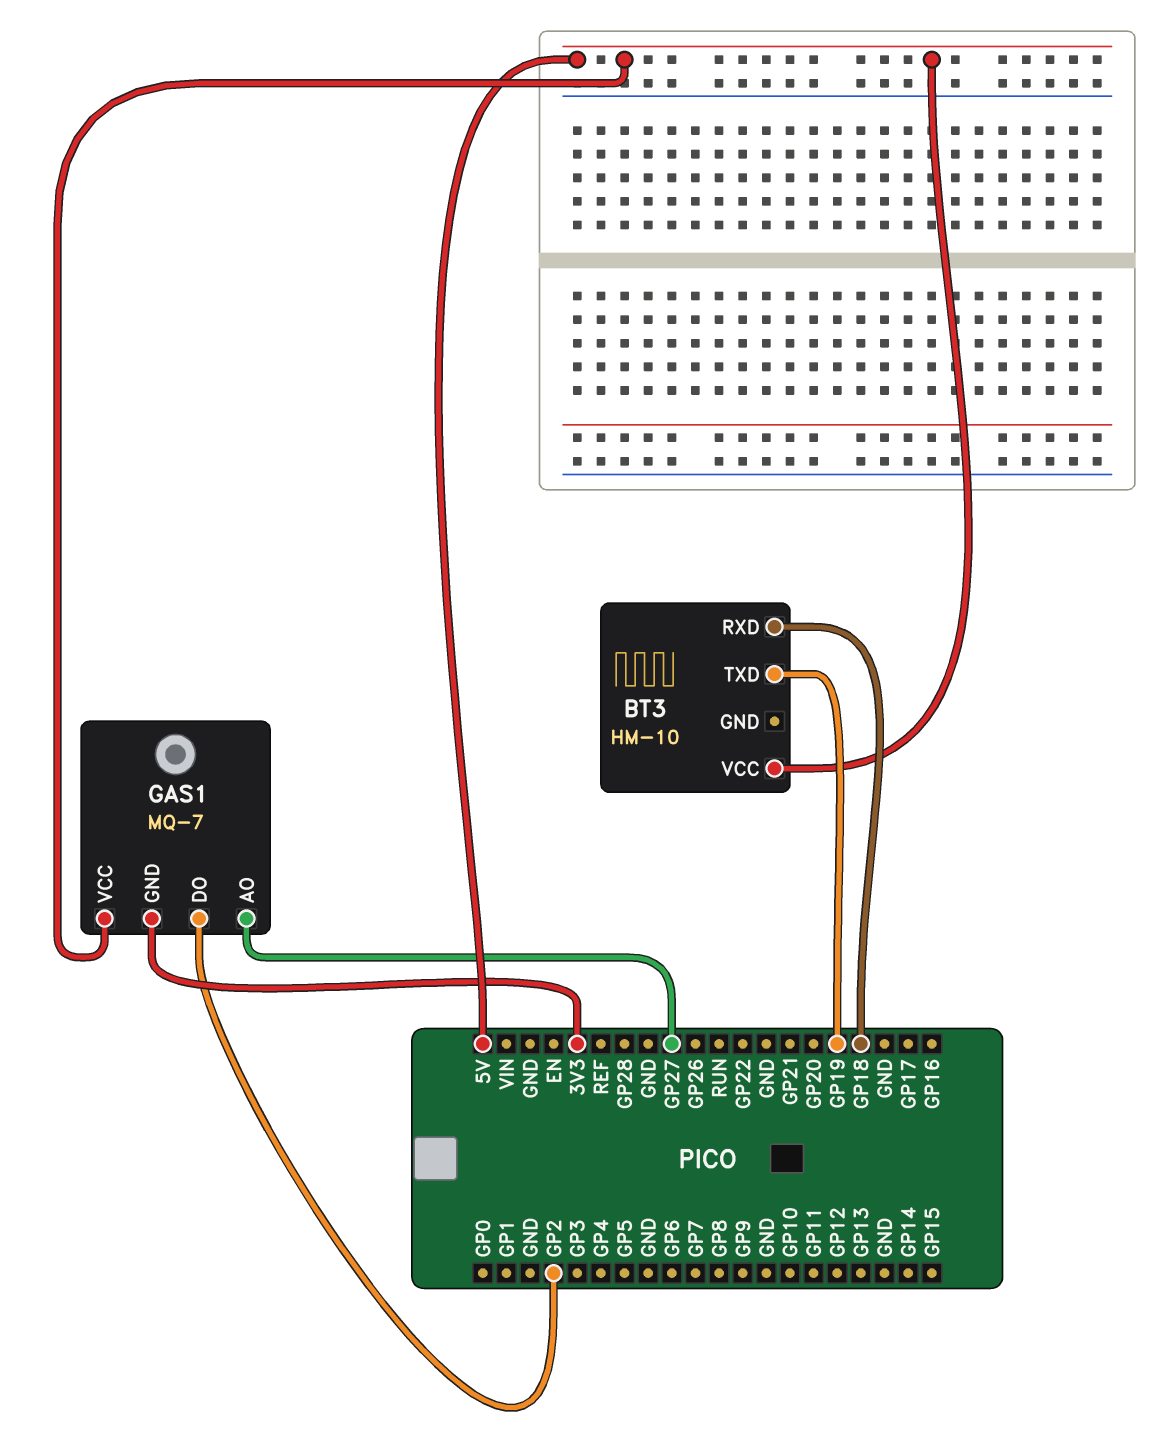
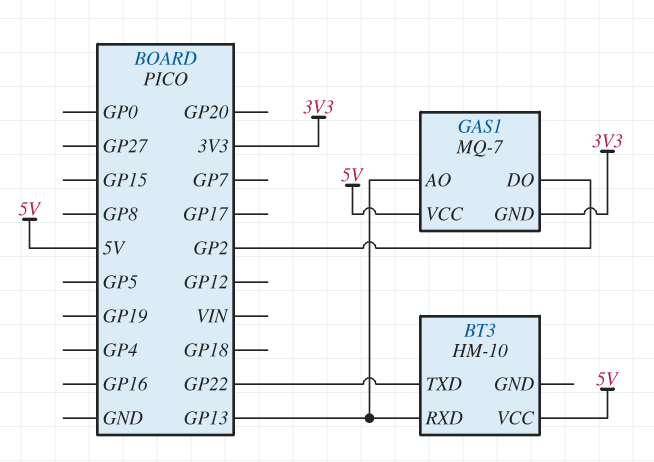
BT3 pin RXD: GP18 -> GP13
BT3 pin TXD: GP19 -> GP22
GAS1 pin AO: GP27 -> GP13

